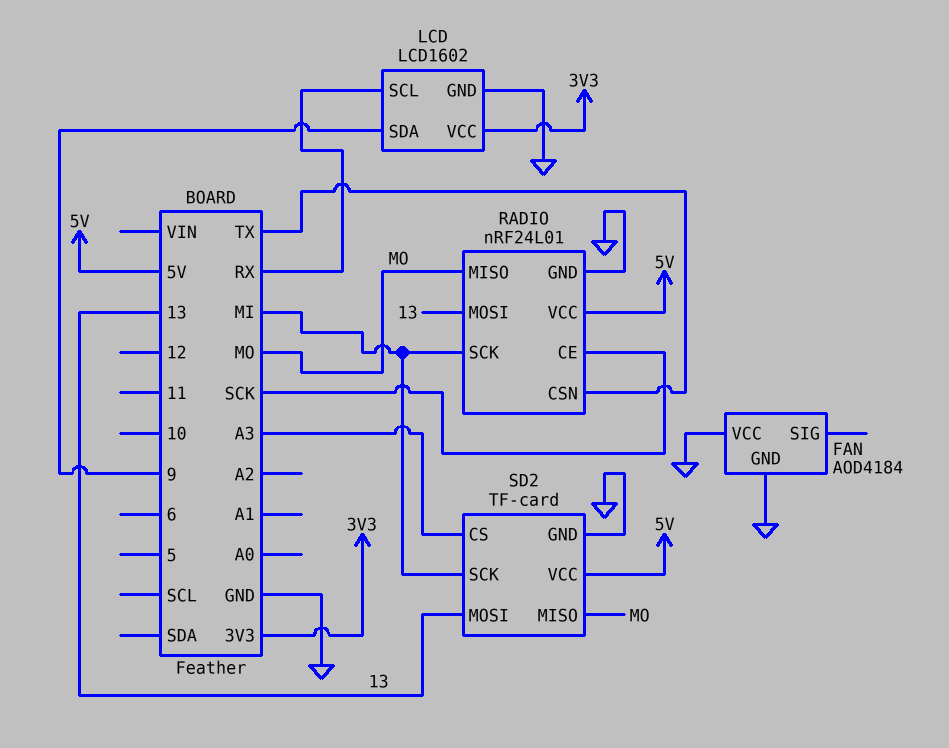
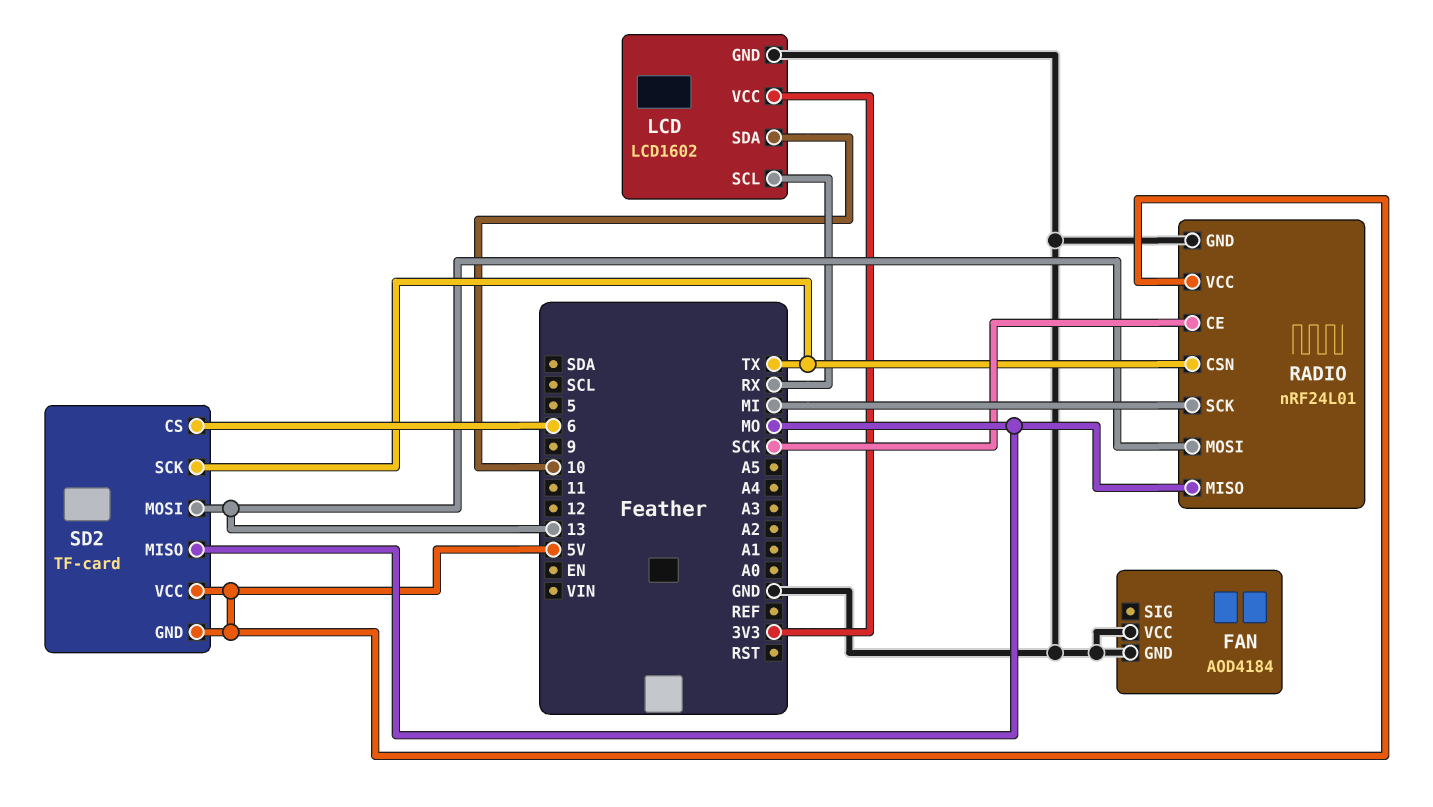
LCD pin SDA: 9 -> 10
SD2 pin CS: A3 -> 6
SD2 pin GND: GND -> 5V
SD2 pin SCK: MI -> TX

